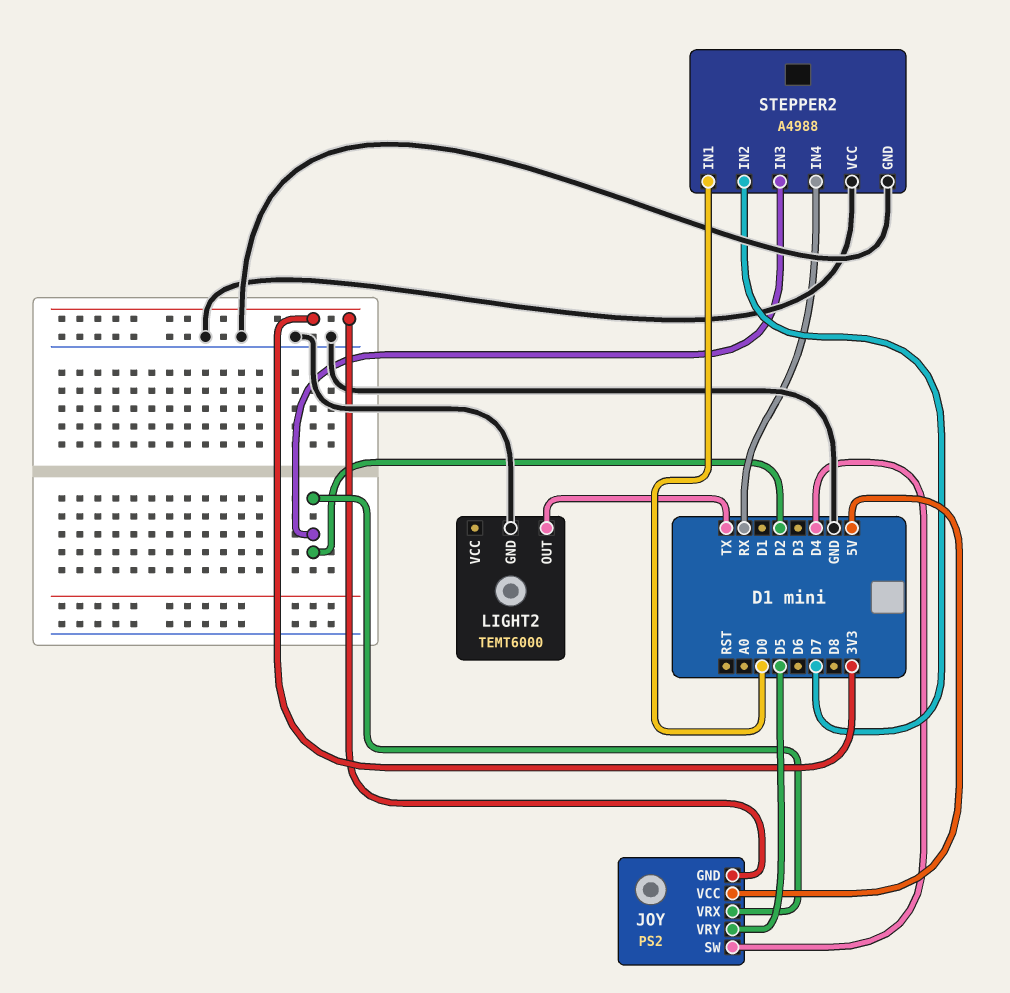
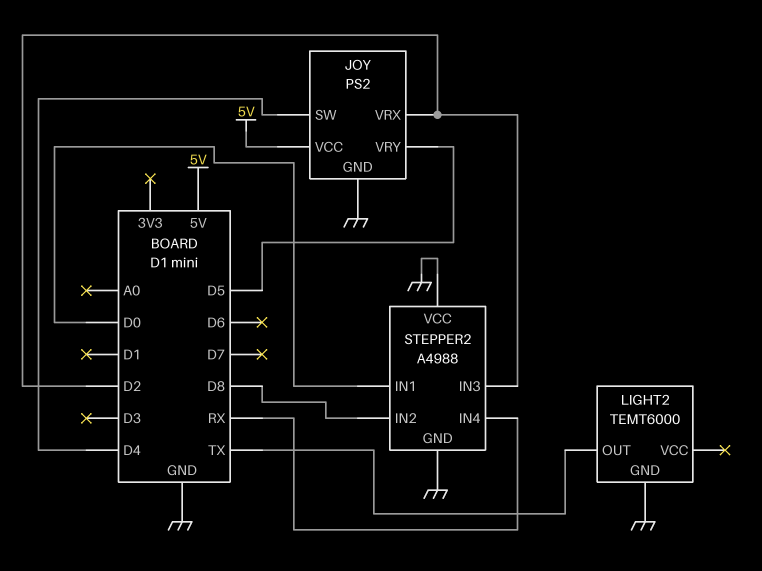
JOY pin GND: 3V3 -> GND
STEPPER2 pin IN2: D7 -> D8

